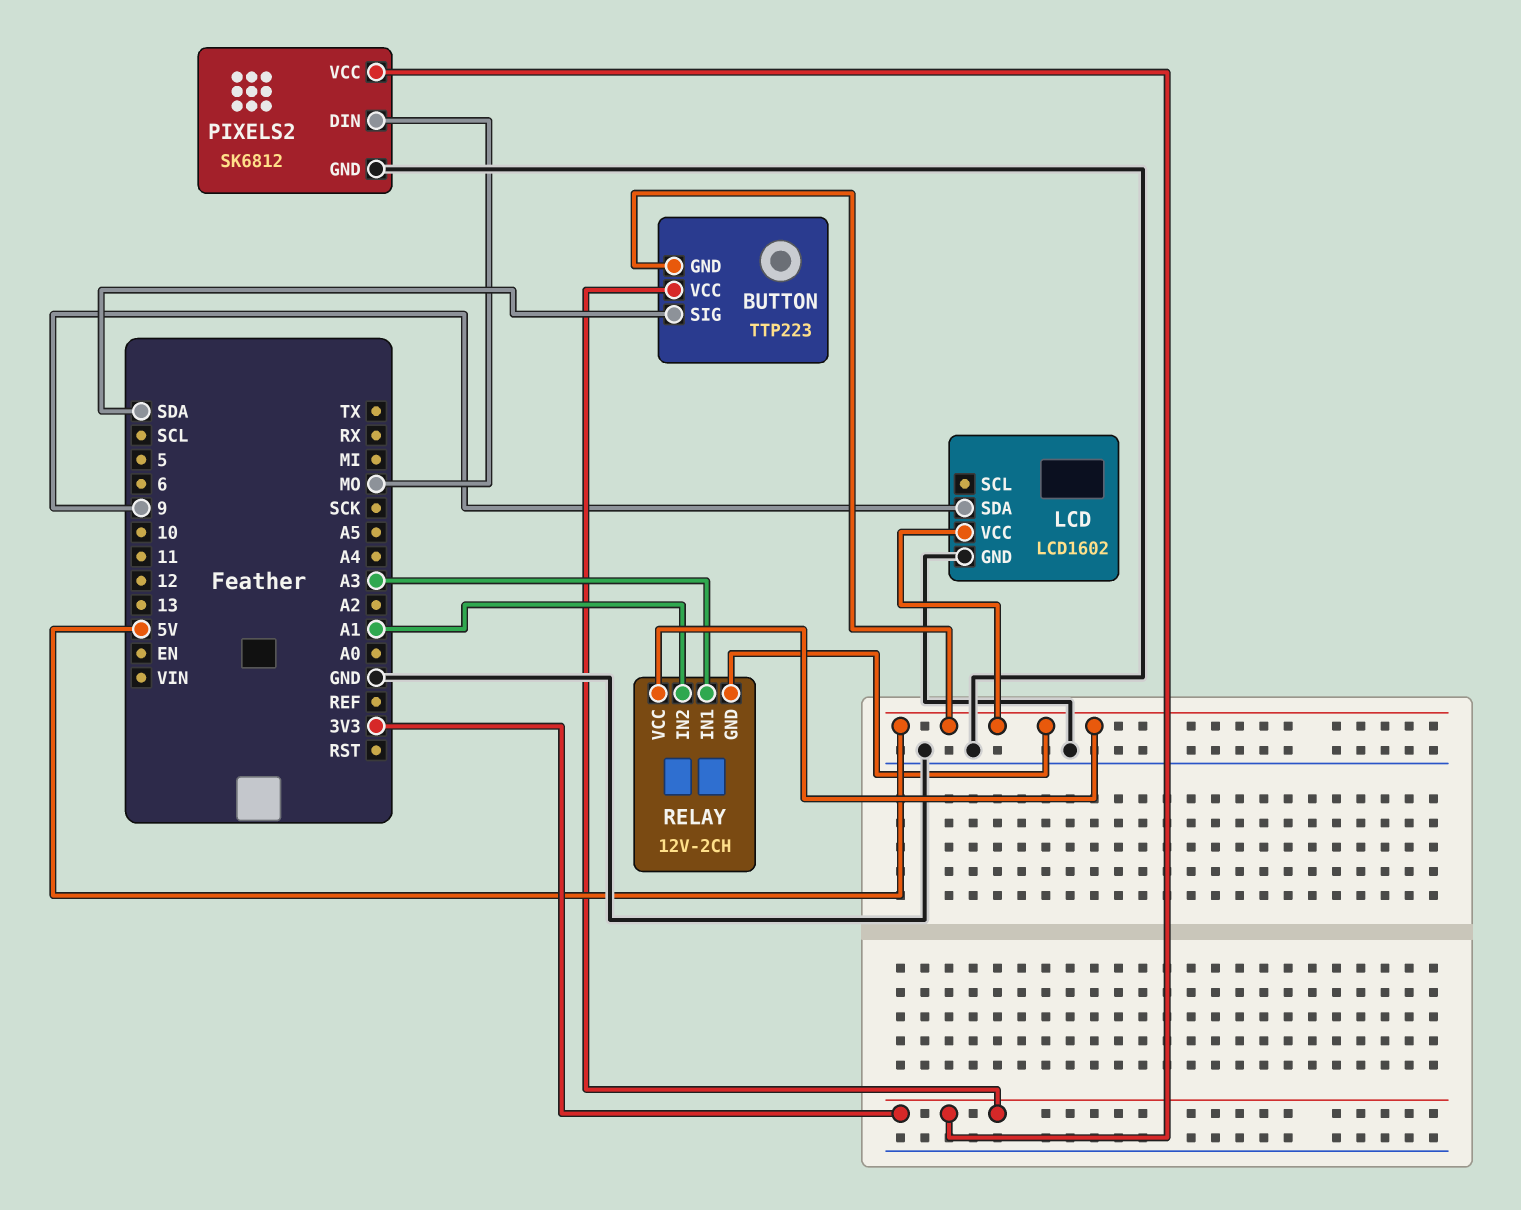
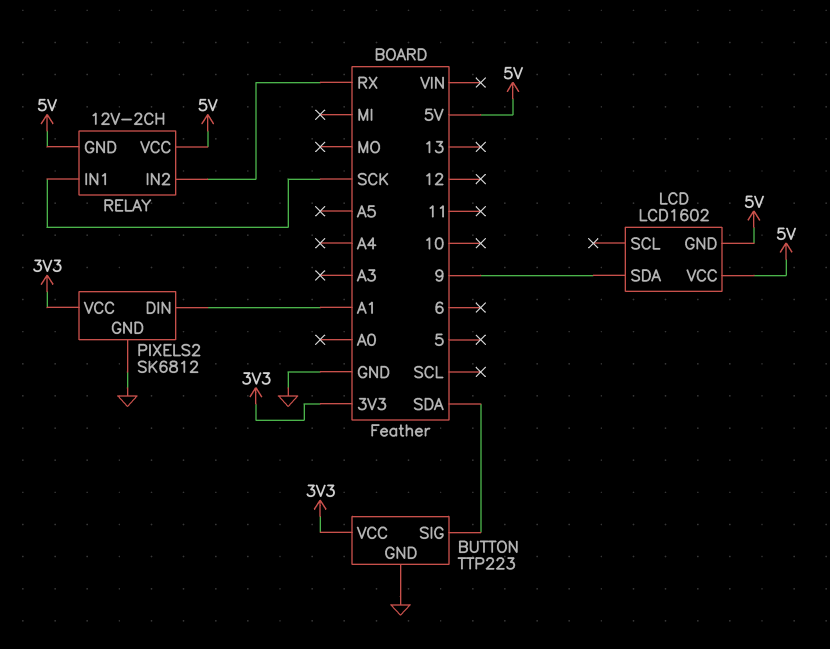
BUTTON pin GND: 5V -> GND
LCD pin GND: GND -> 5V
PIXELS2 pin DIN: MO -> A1
RELAY pin IN1: A3 -> SCK
RELAY pin IN2: A1 -> RX

